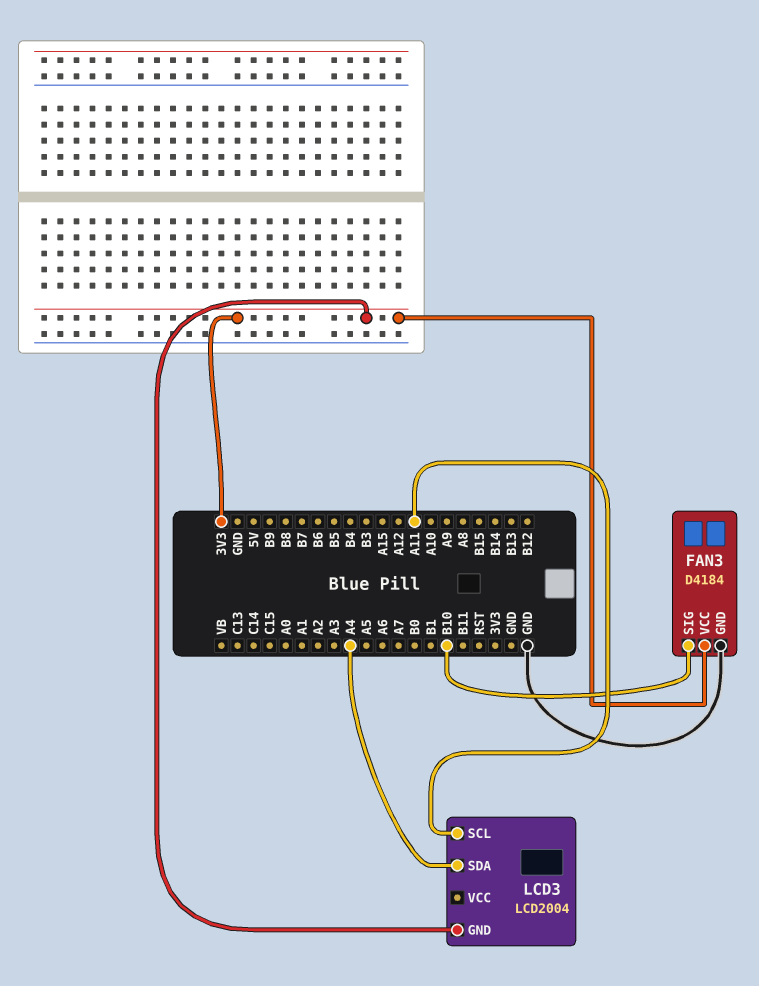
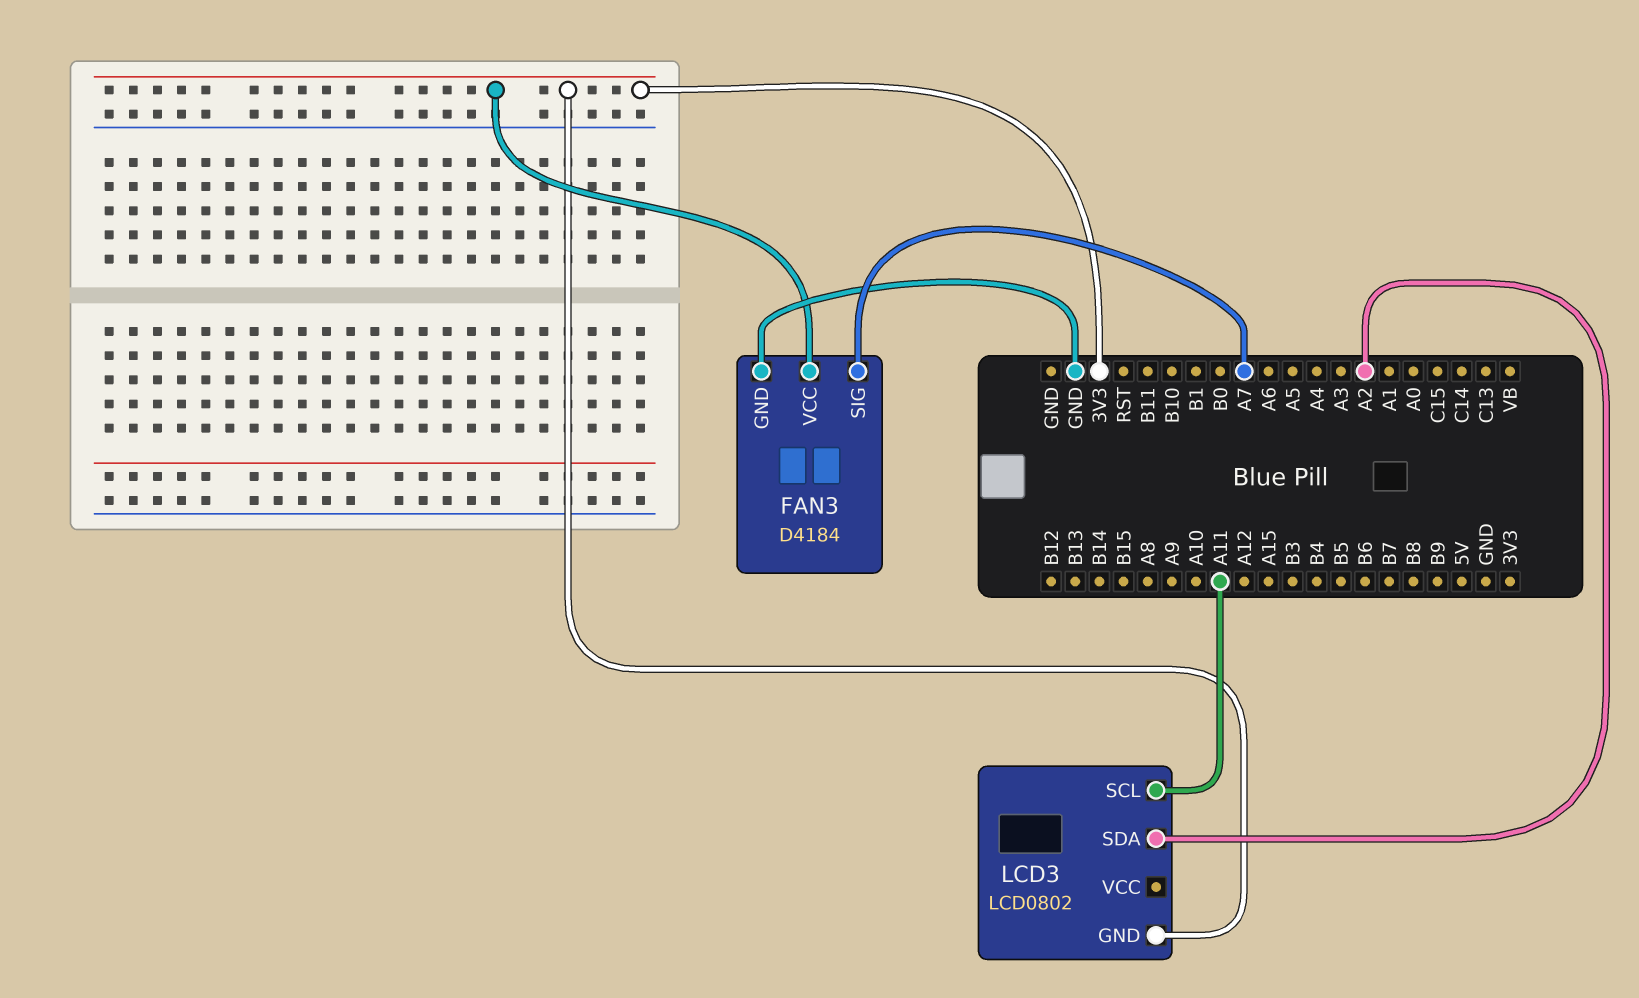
FAN3 pin SIG: B10 -> A7
LCD3: LCD2004 -> LCD0802
LCD3 pin SDA: A4 -> A2

